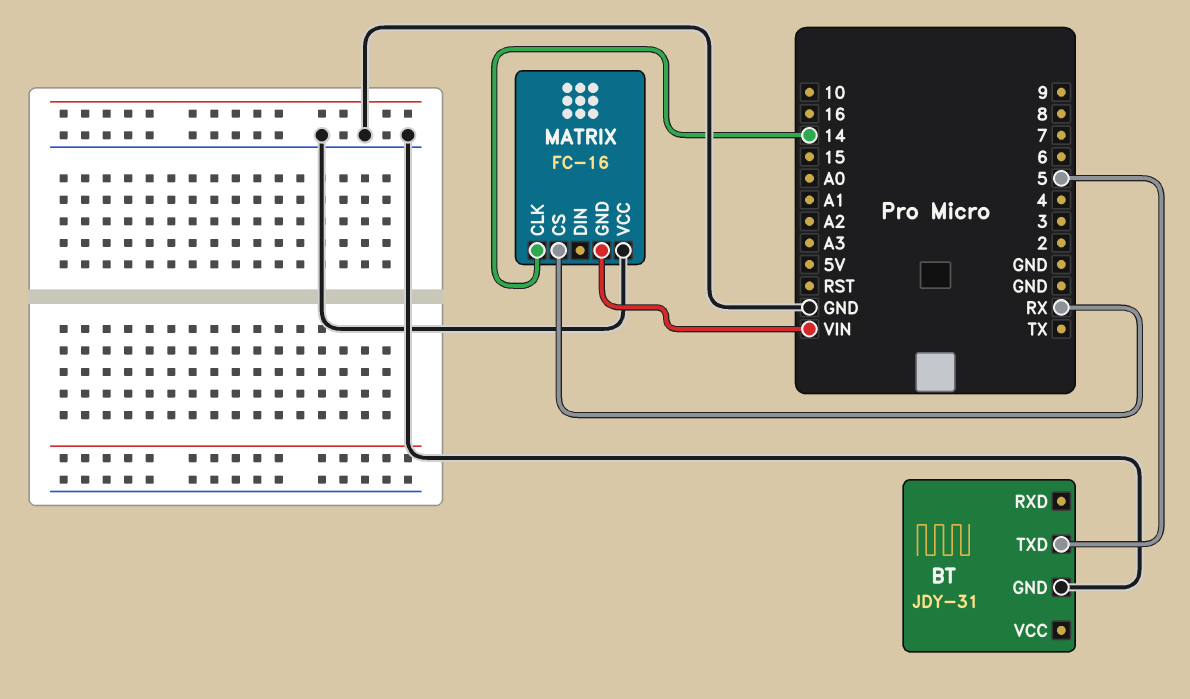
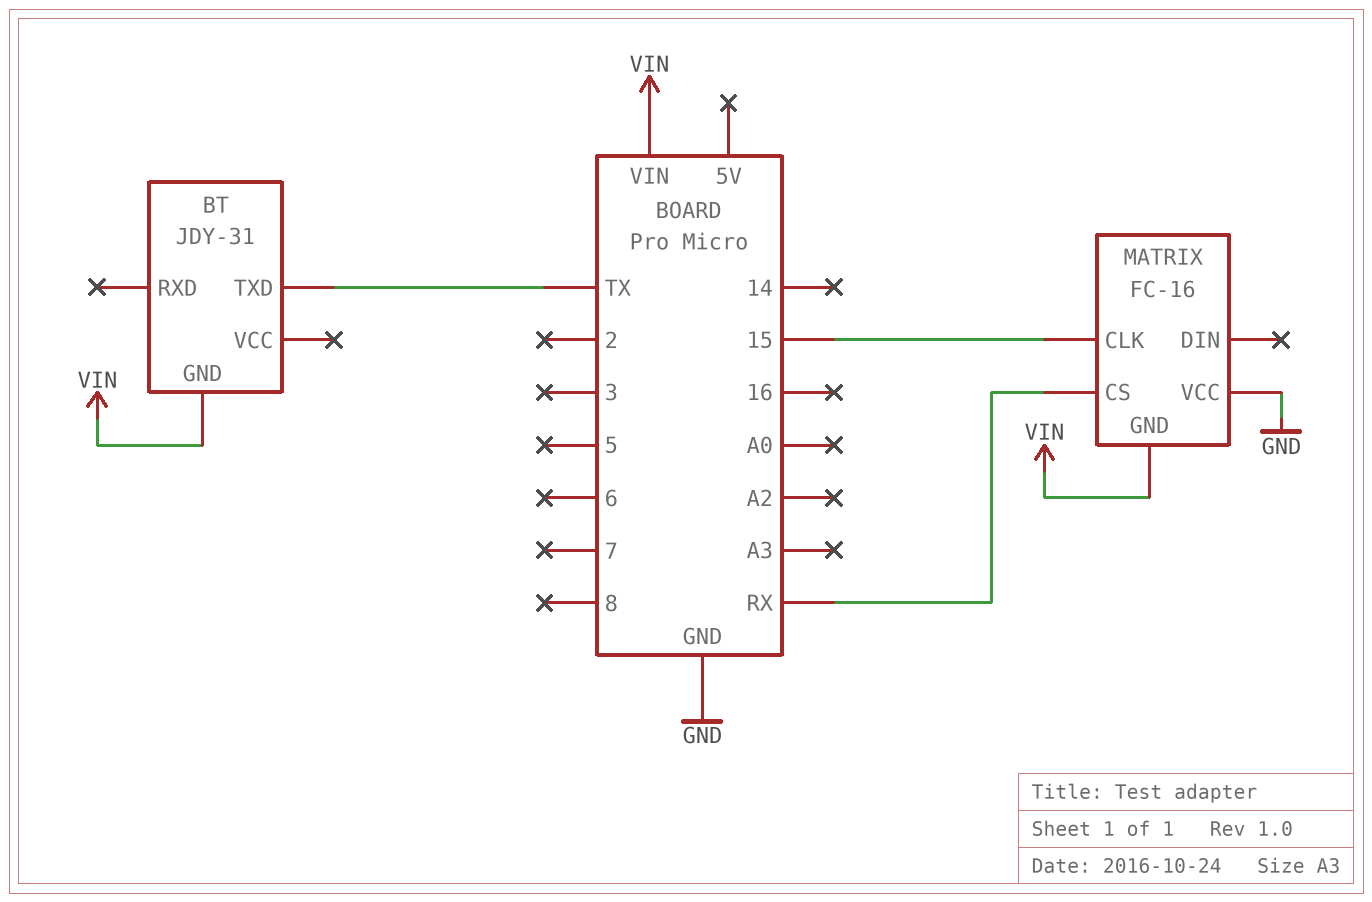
BT pin GND: GND -> VIN
BT pin TXD: 5 -> TX
MATRIX pin CLK: 14 -> 15

